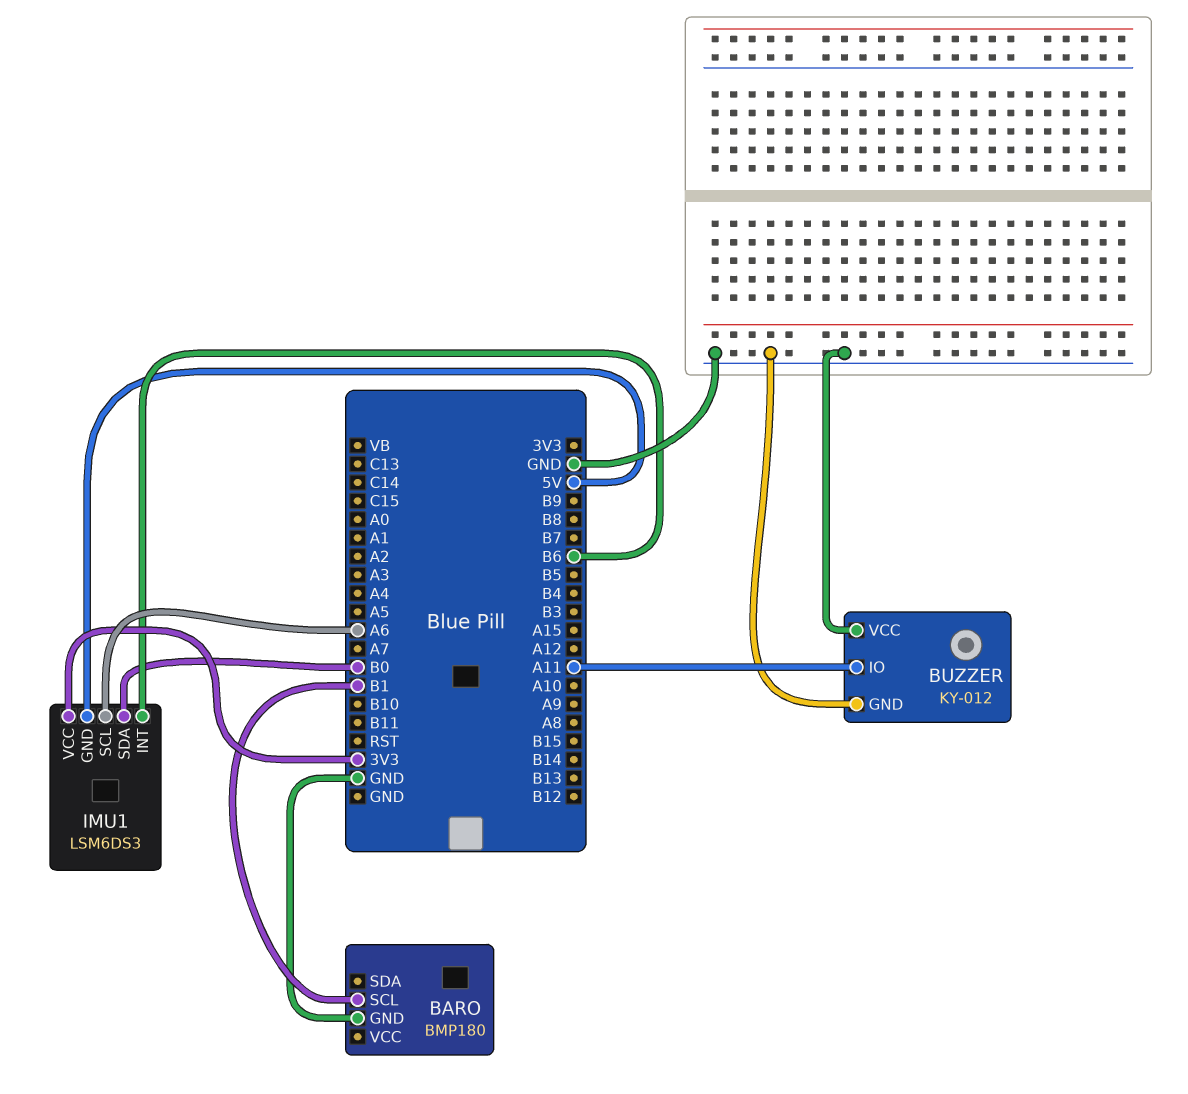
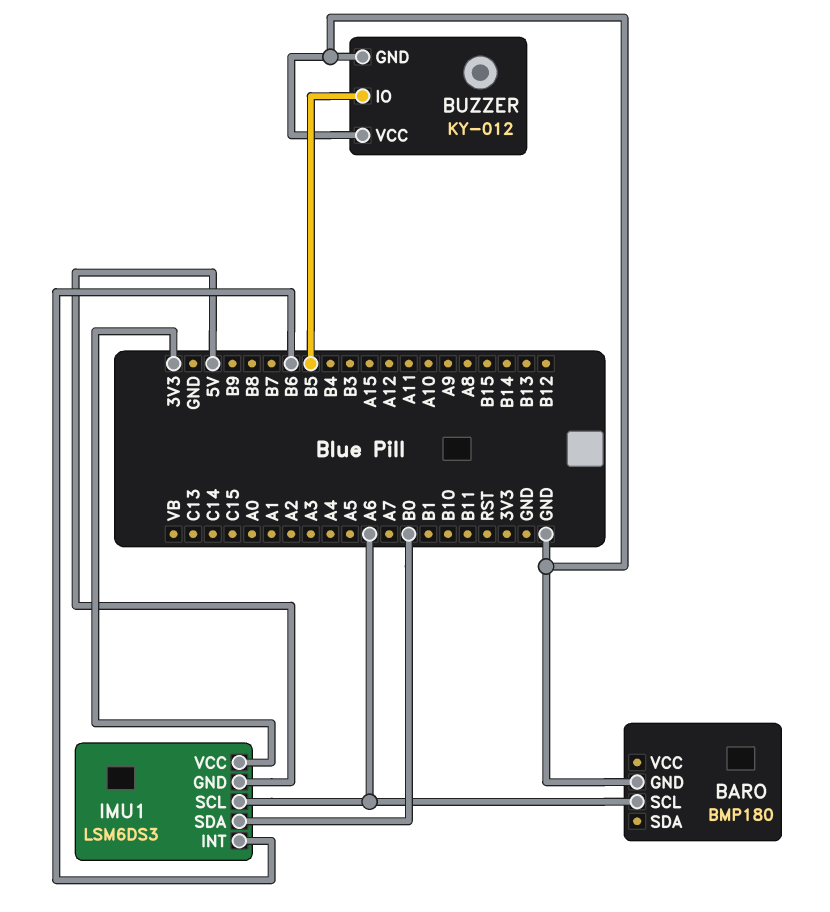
BARO pin SCL: B1 -> A6
BUZZER pin IO: A11 -> B5

